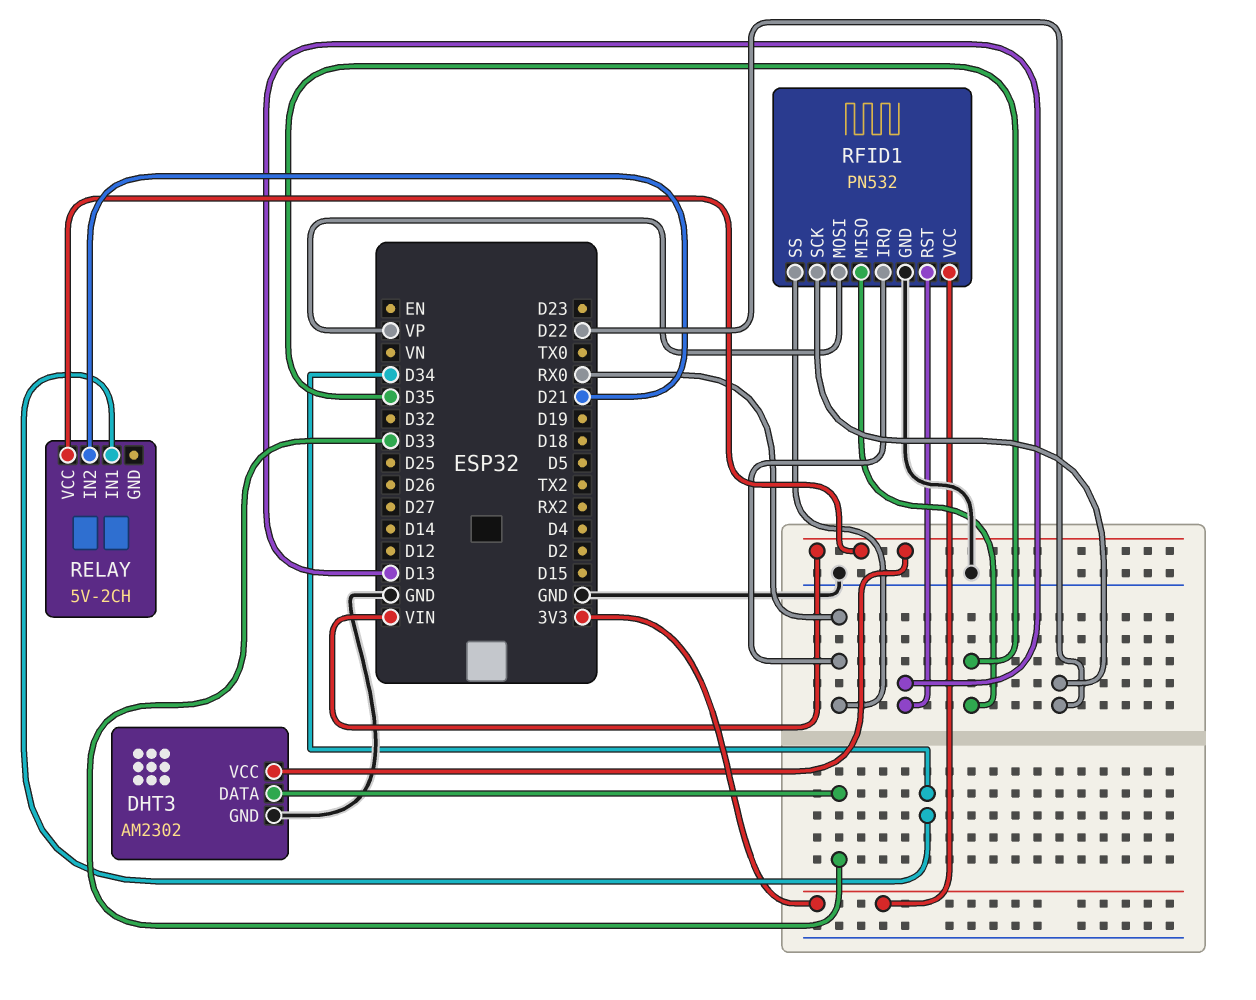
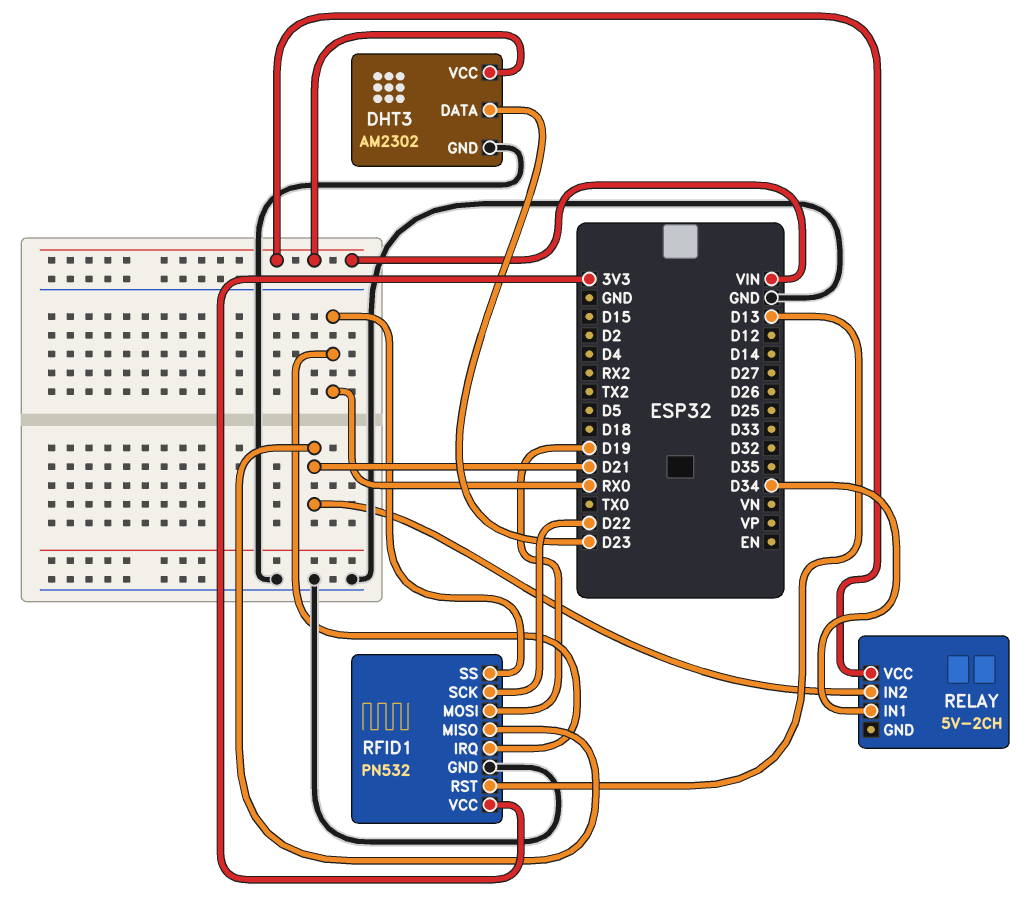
DHT3 pin DATA: D33 -> D23
RFID1 pin MISO: D35 -> D21
RFID1 pin MOSI: VP -> D19

